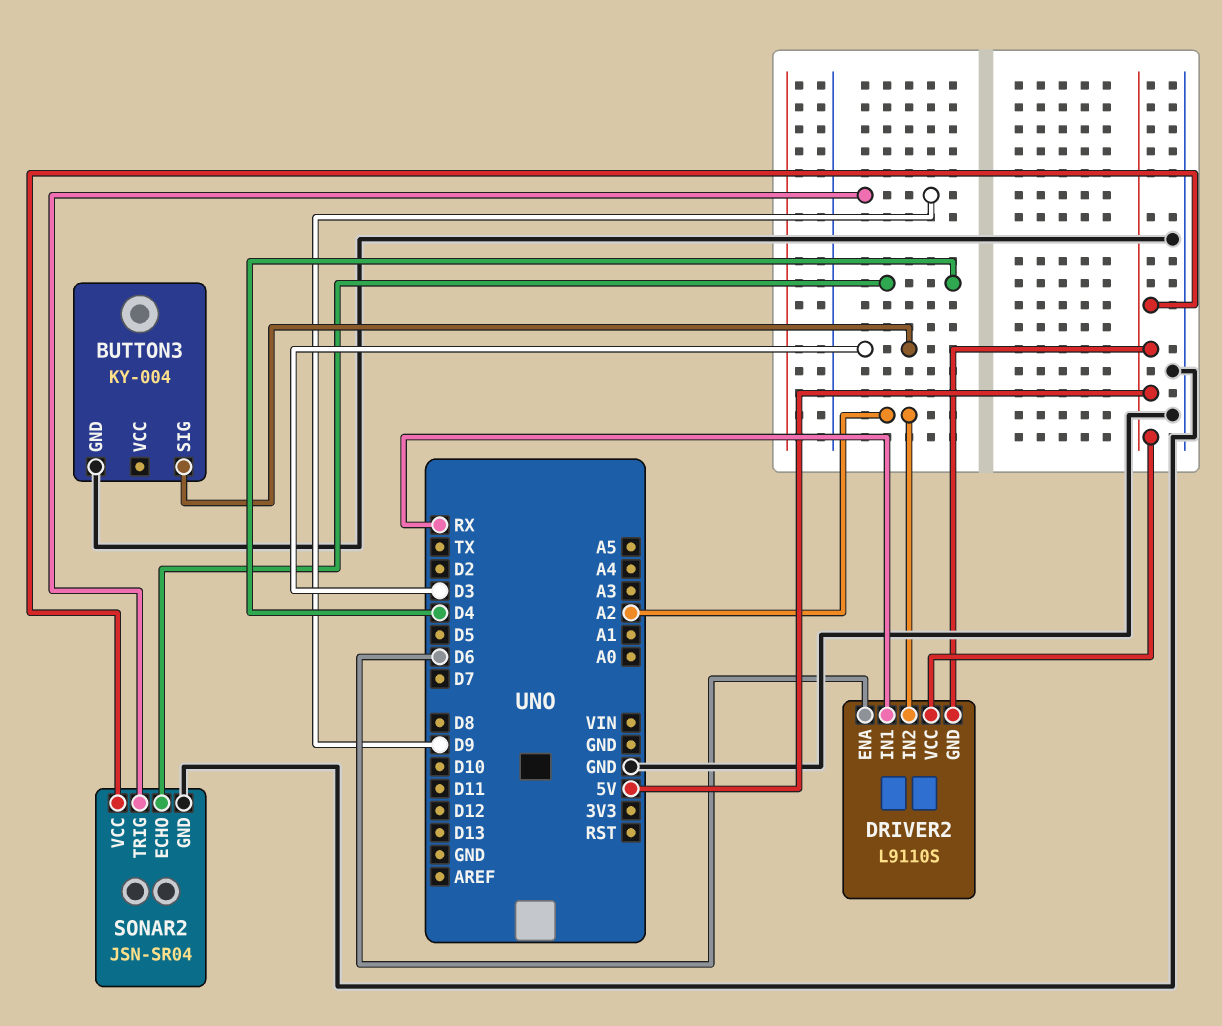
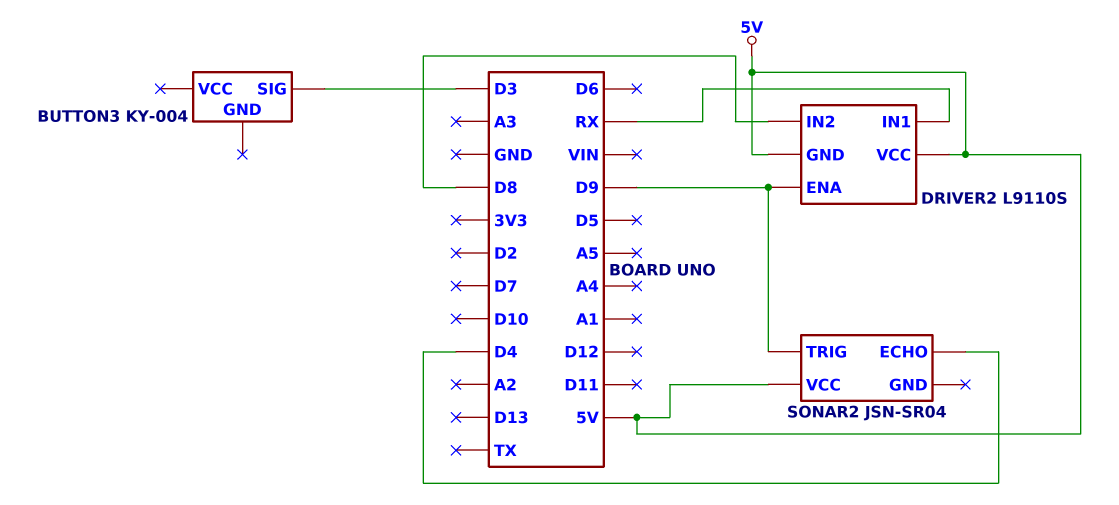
BUTTON3 pin GND: GND -> none
DRIVER2 pin ENA: D6 -> D9
DRIVER2 pin IN2: A2 -> D8
SONAR2 pin GND: GND -> none

